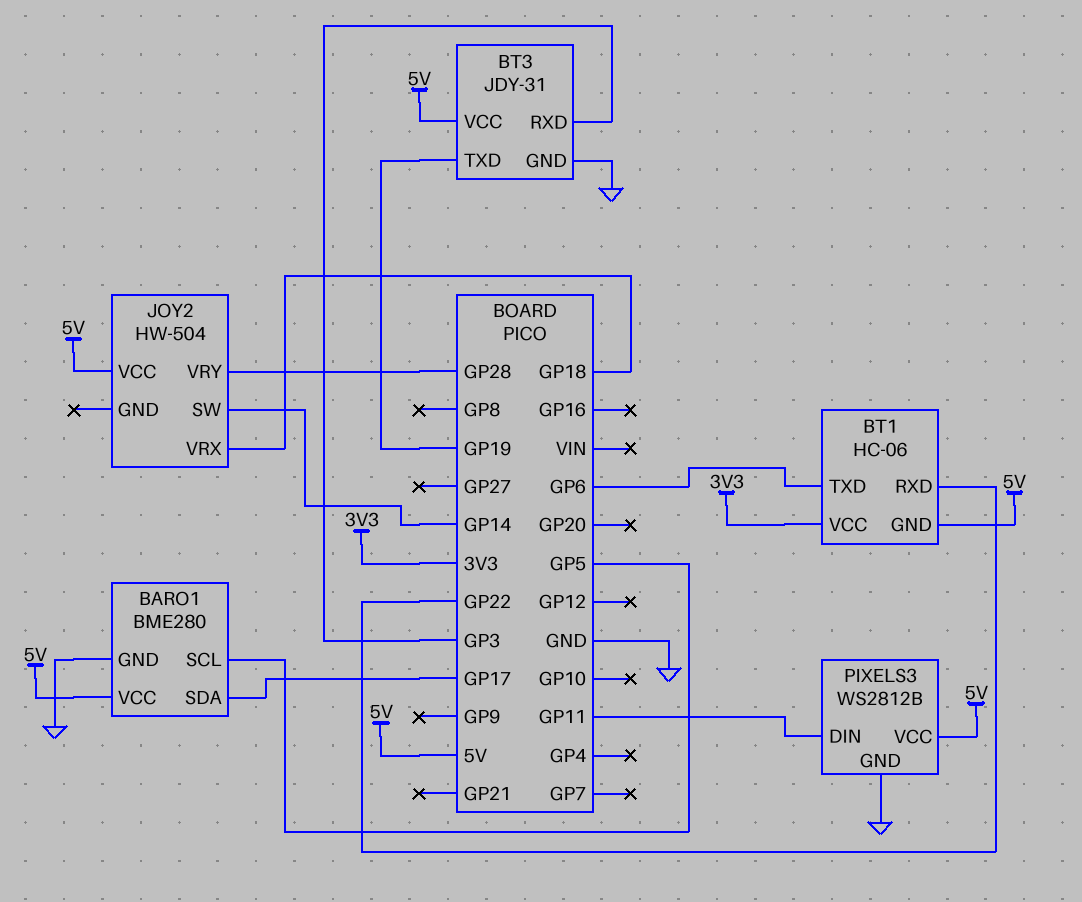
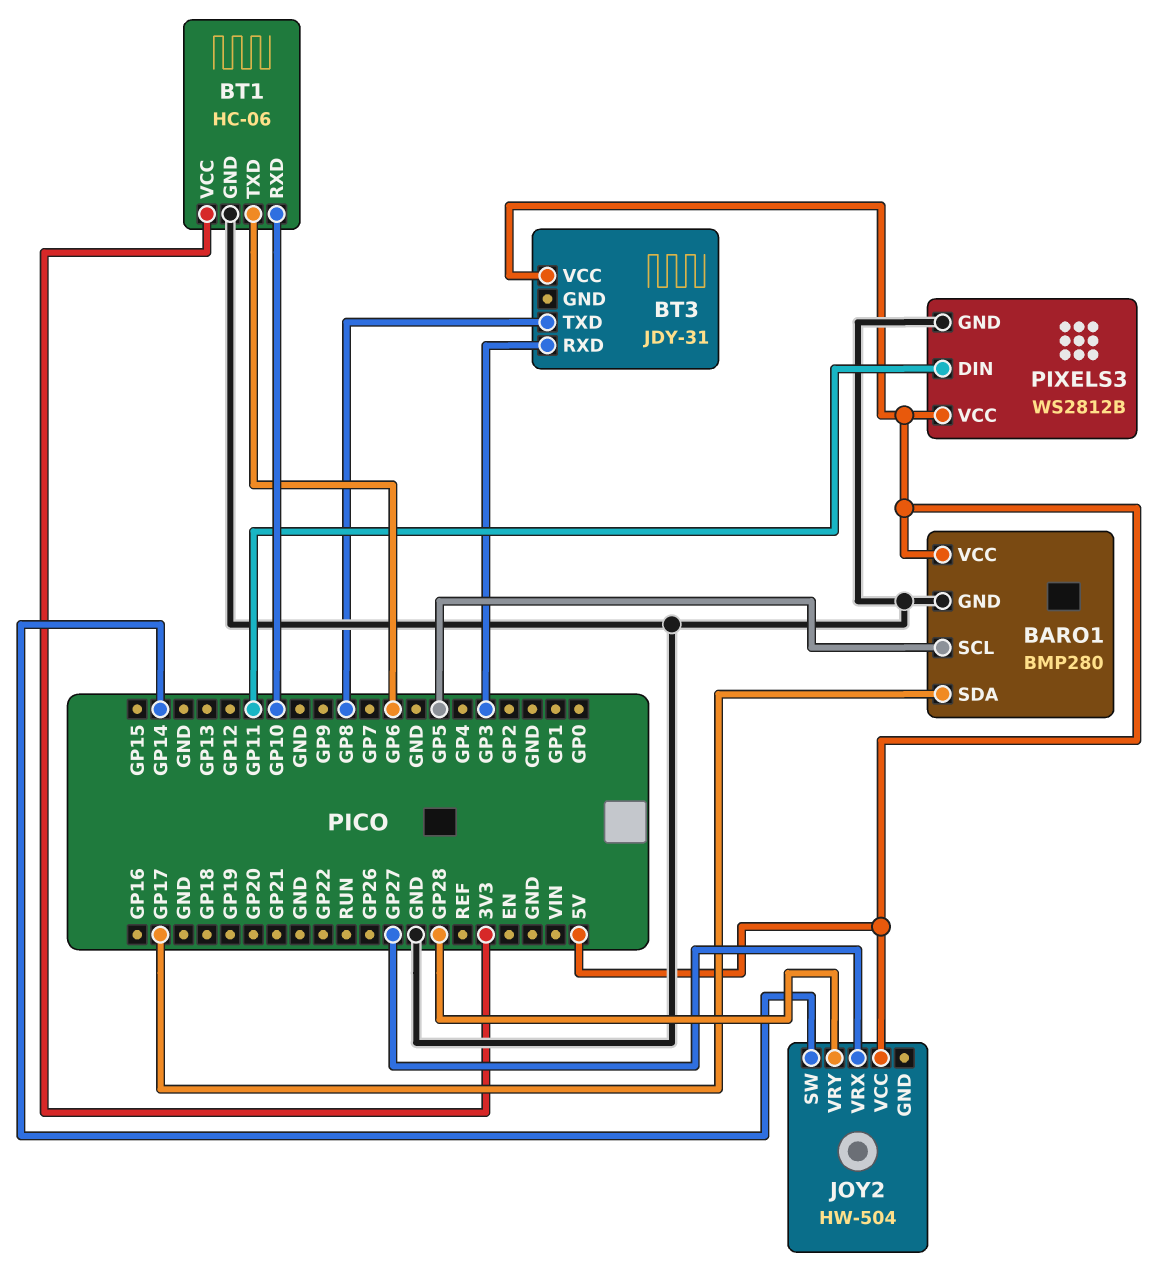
BARO1: BME280 -> BMP280
BT1 pin GND: 5V -> GND
BT1 pin RXD: GP22 -> GP10
BT3 pin GND: GND -> none
BT3 pin TXD: GP19 -> GP8
JOY2 pin VRX: GP18 -> GP27

